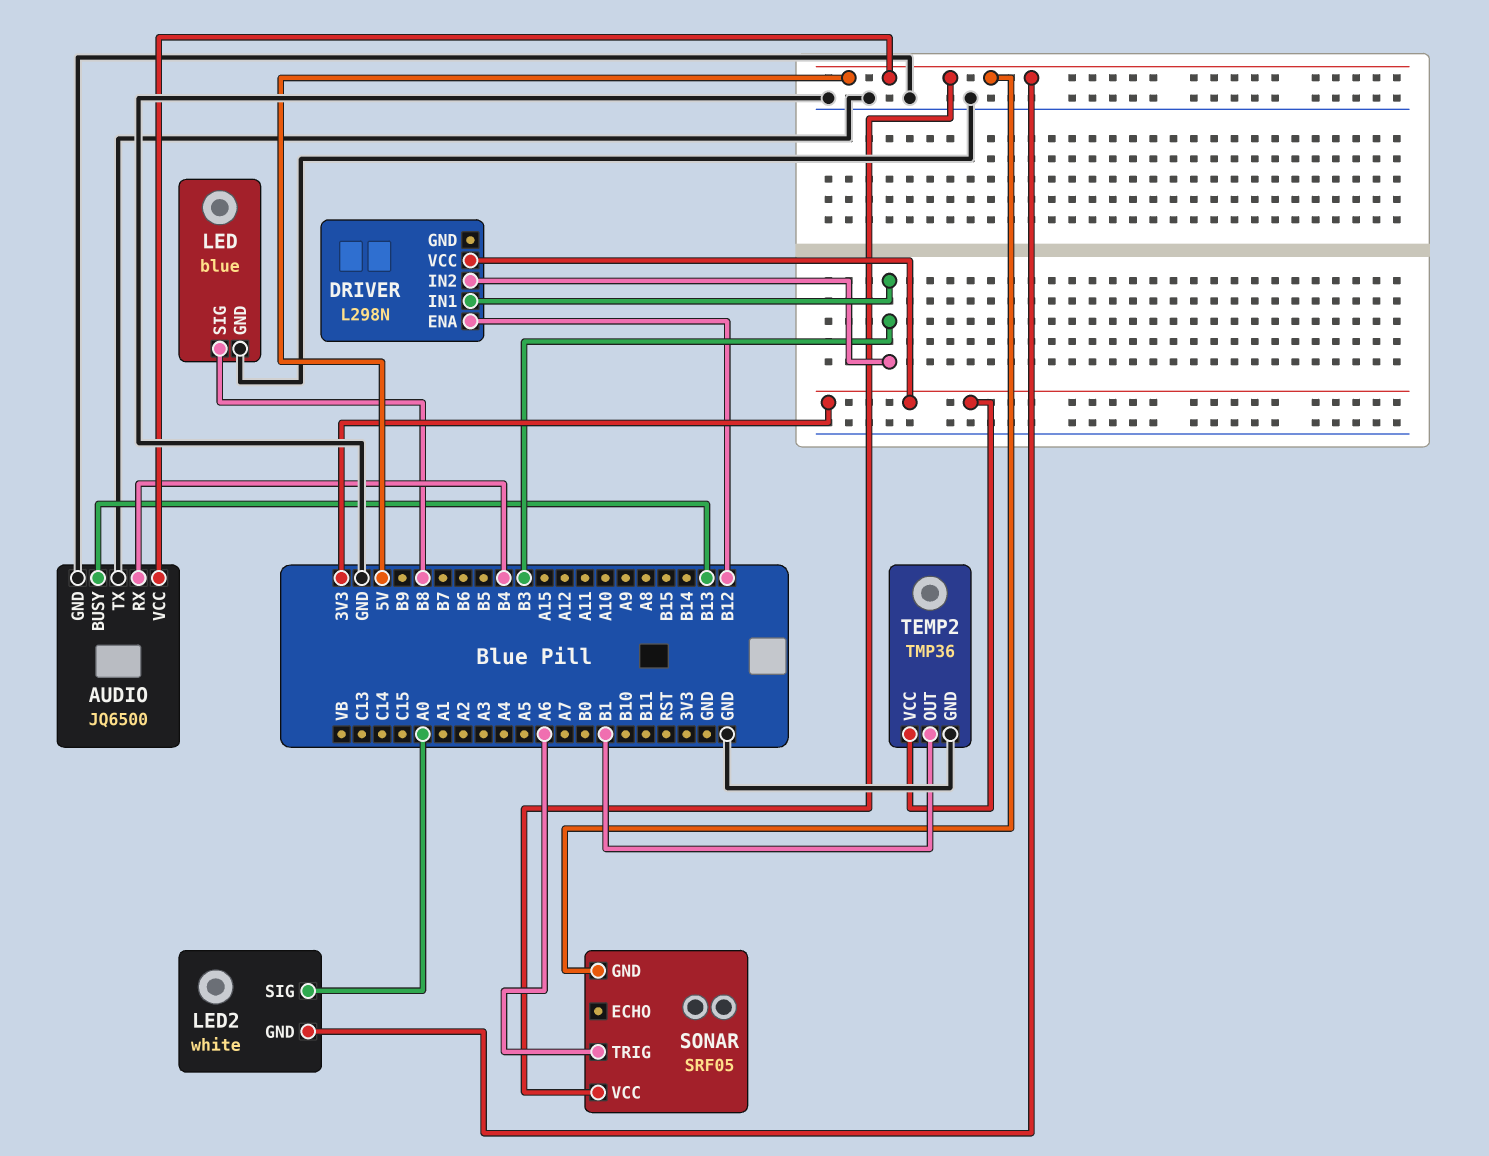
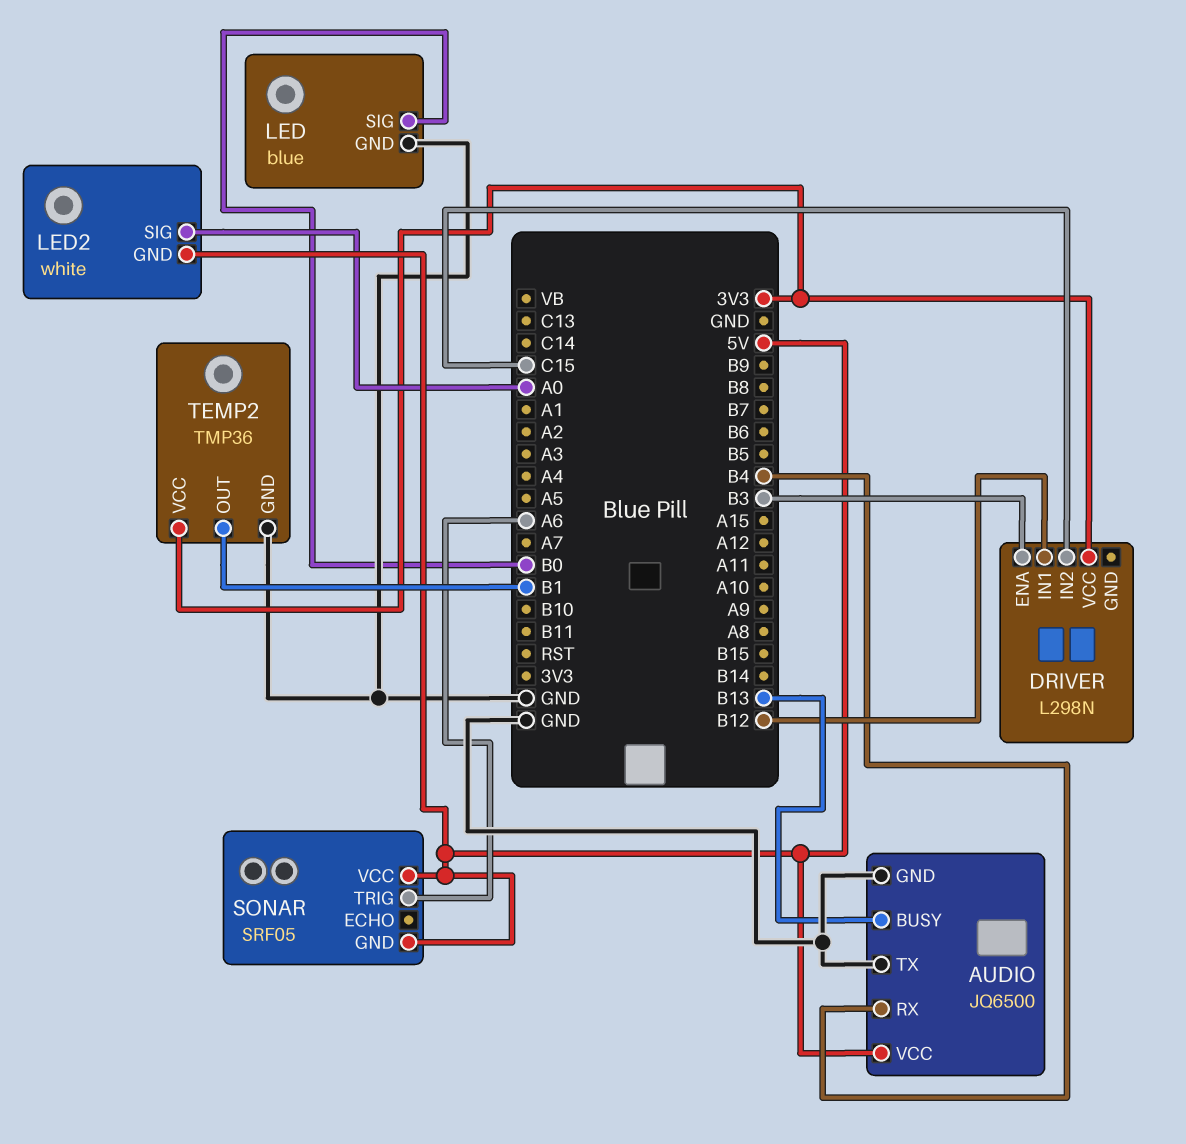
DRIVER pin ENA: B12 -> B3
DRIVER pin IN1: B3 -> B12
DRIVER pin IN2: B3 -> C15
LED pin SIG: B8 -> B0

